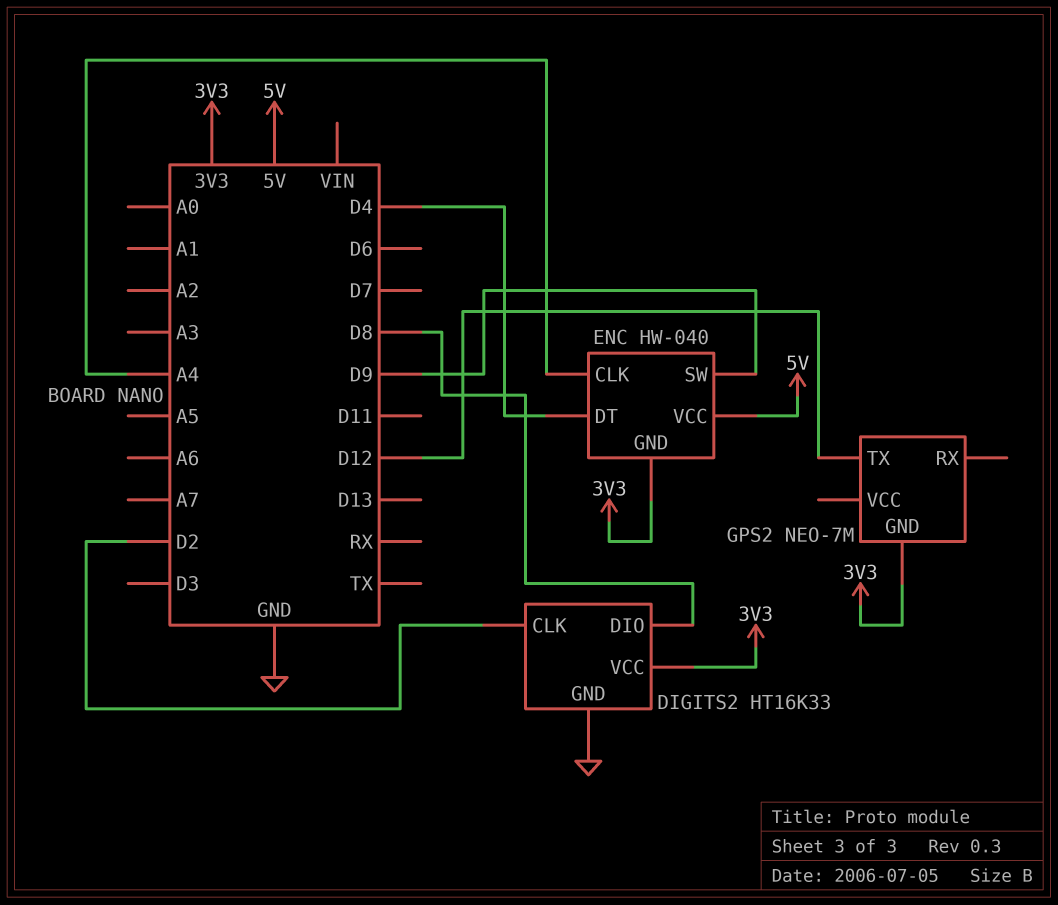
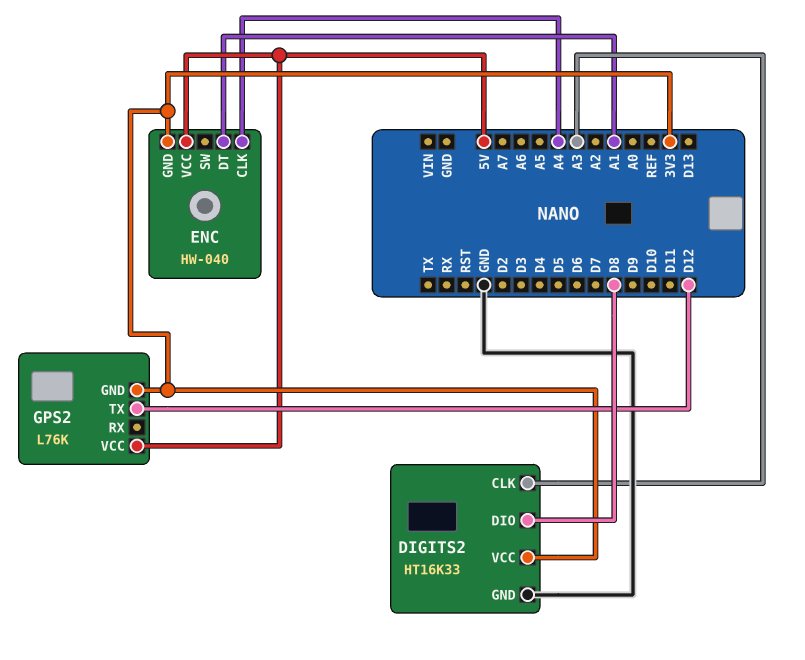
DIGITS2 pin CLK: D2 -> A3
ENC pin DT: D4 -> A1
ENC pin SW: D9 -> none
GPS2: NEO-7M -> L76K
GPS2 pin VCC: none -> 5V

